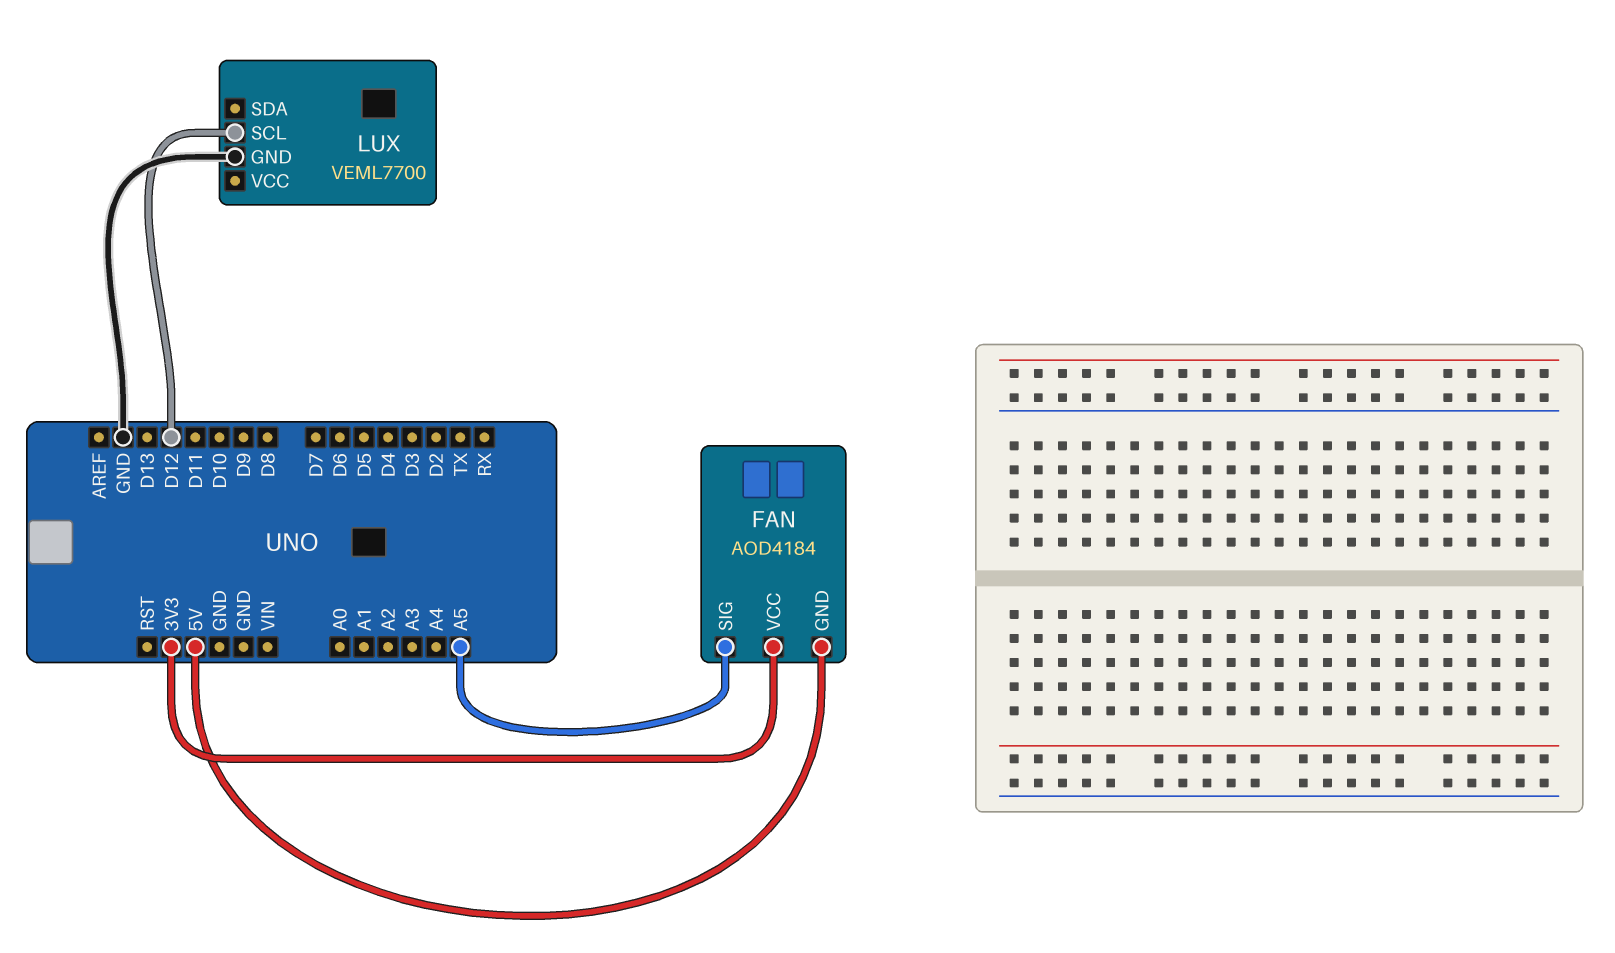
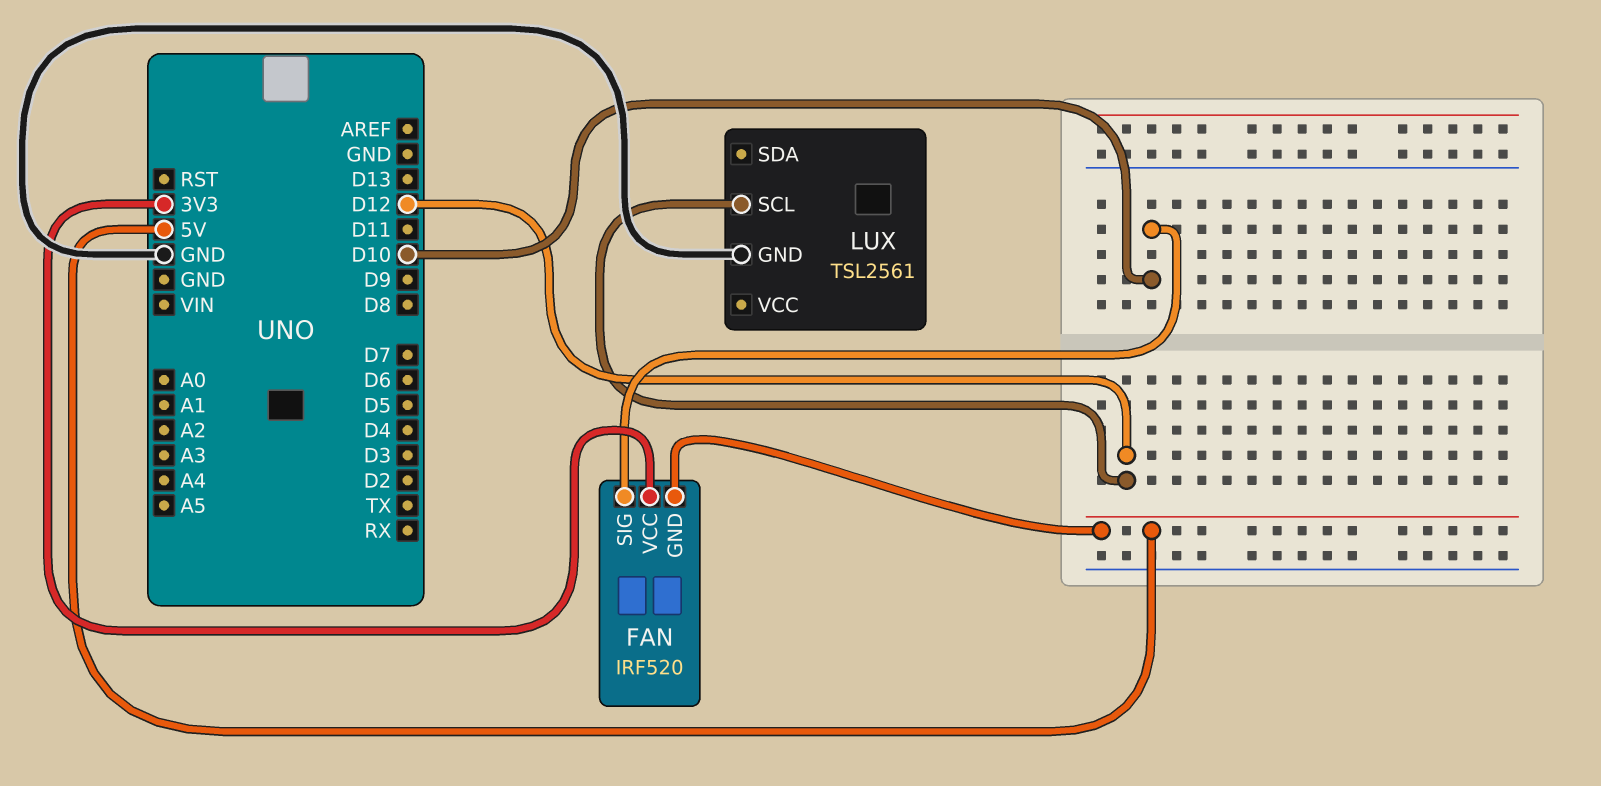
FAN: AOD4184 -> IRF520
FAN pin SIG: A5 -> D10
LUX: VEML7700 -> TSL2561

